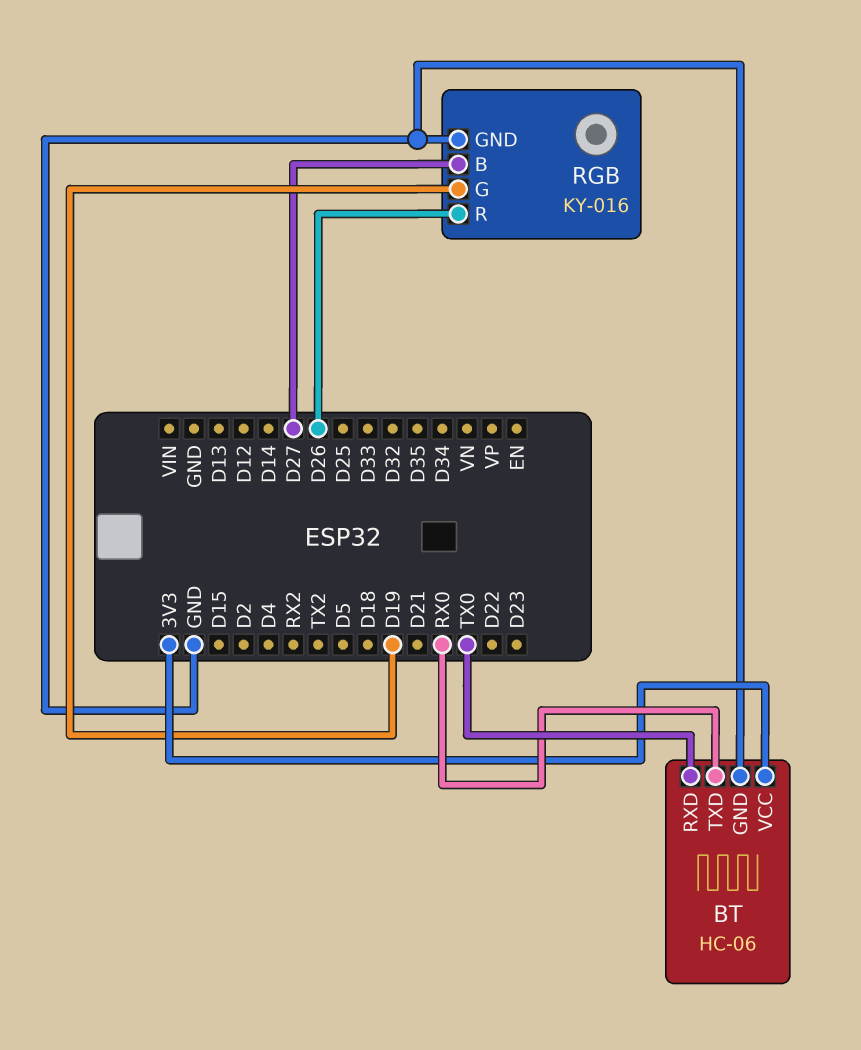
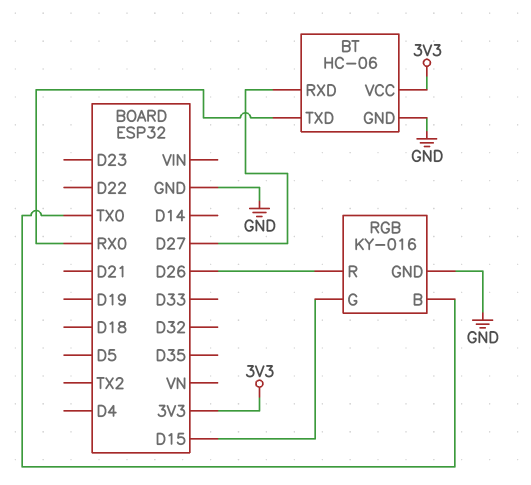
BT pin RXD: TX0 -> D27
RGB pin B: D27 -> TX0
RGB pin G: D19 -> D15

